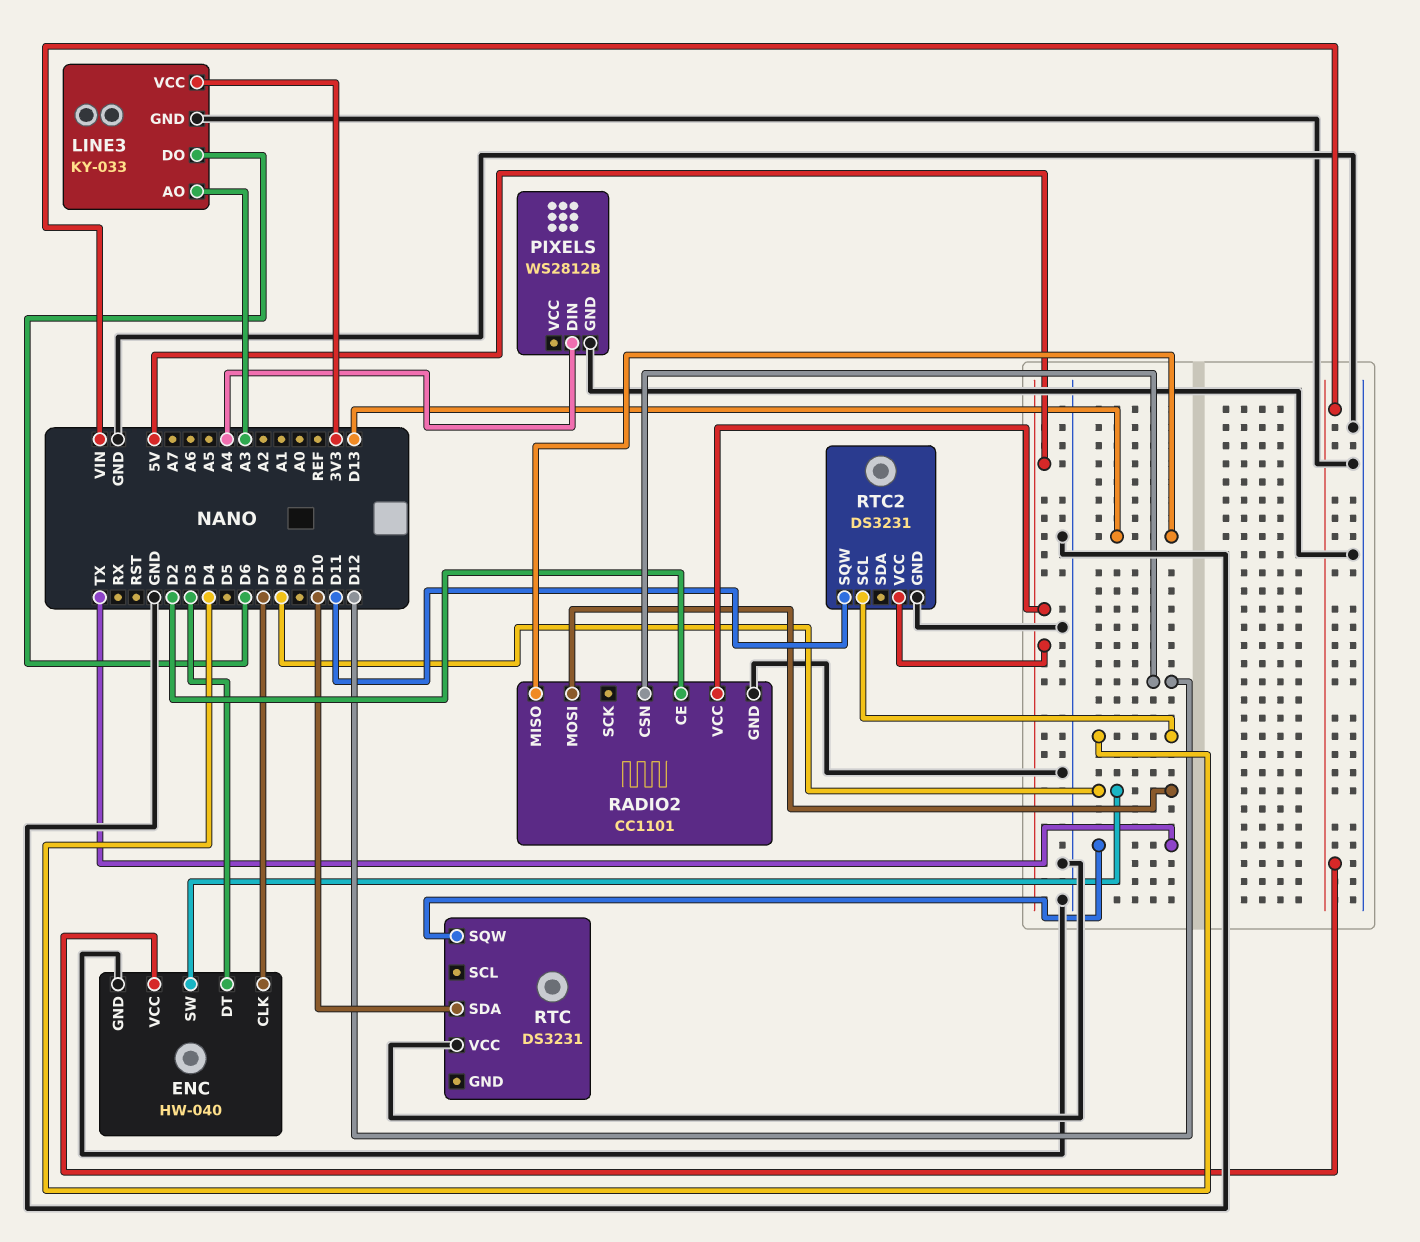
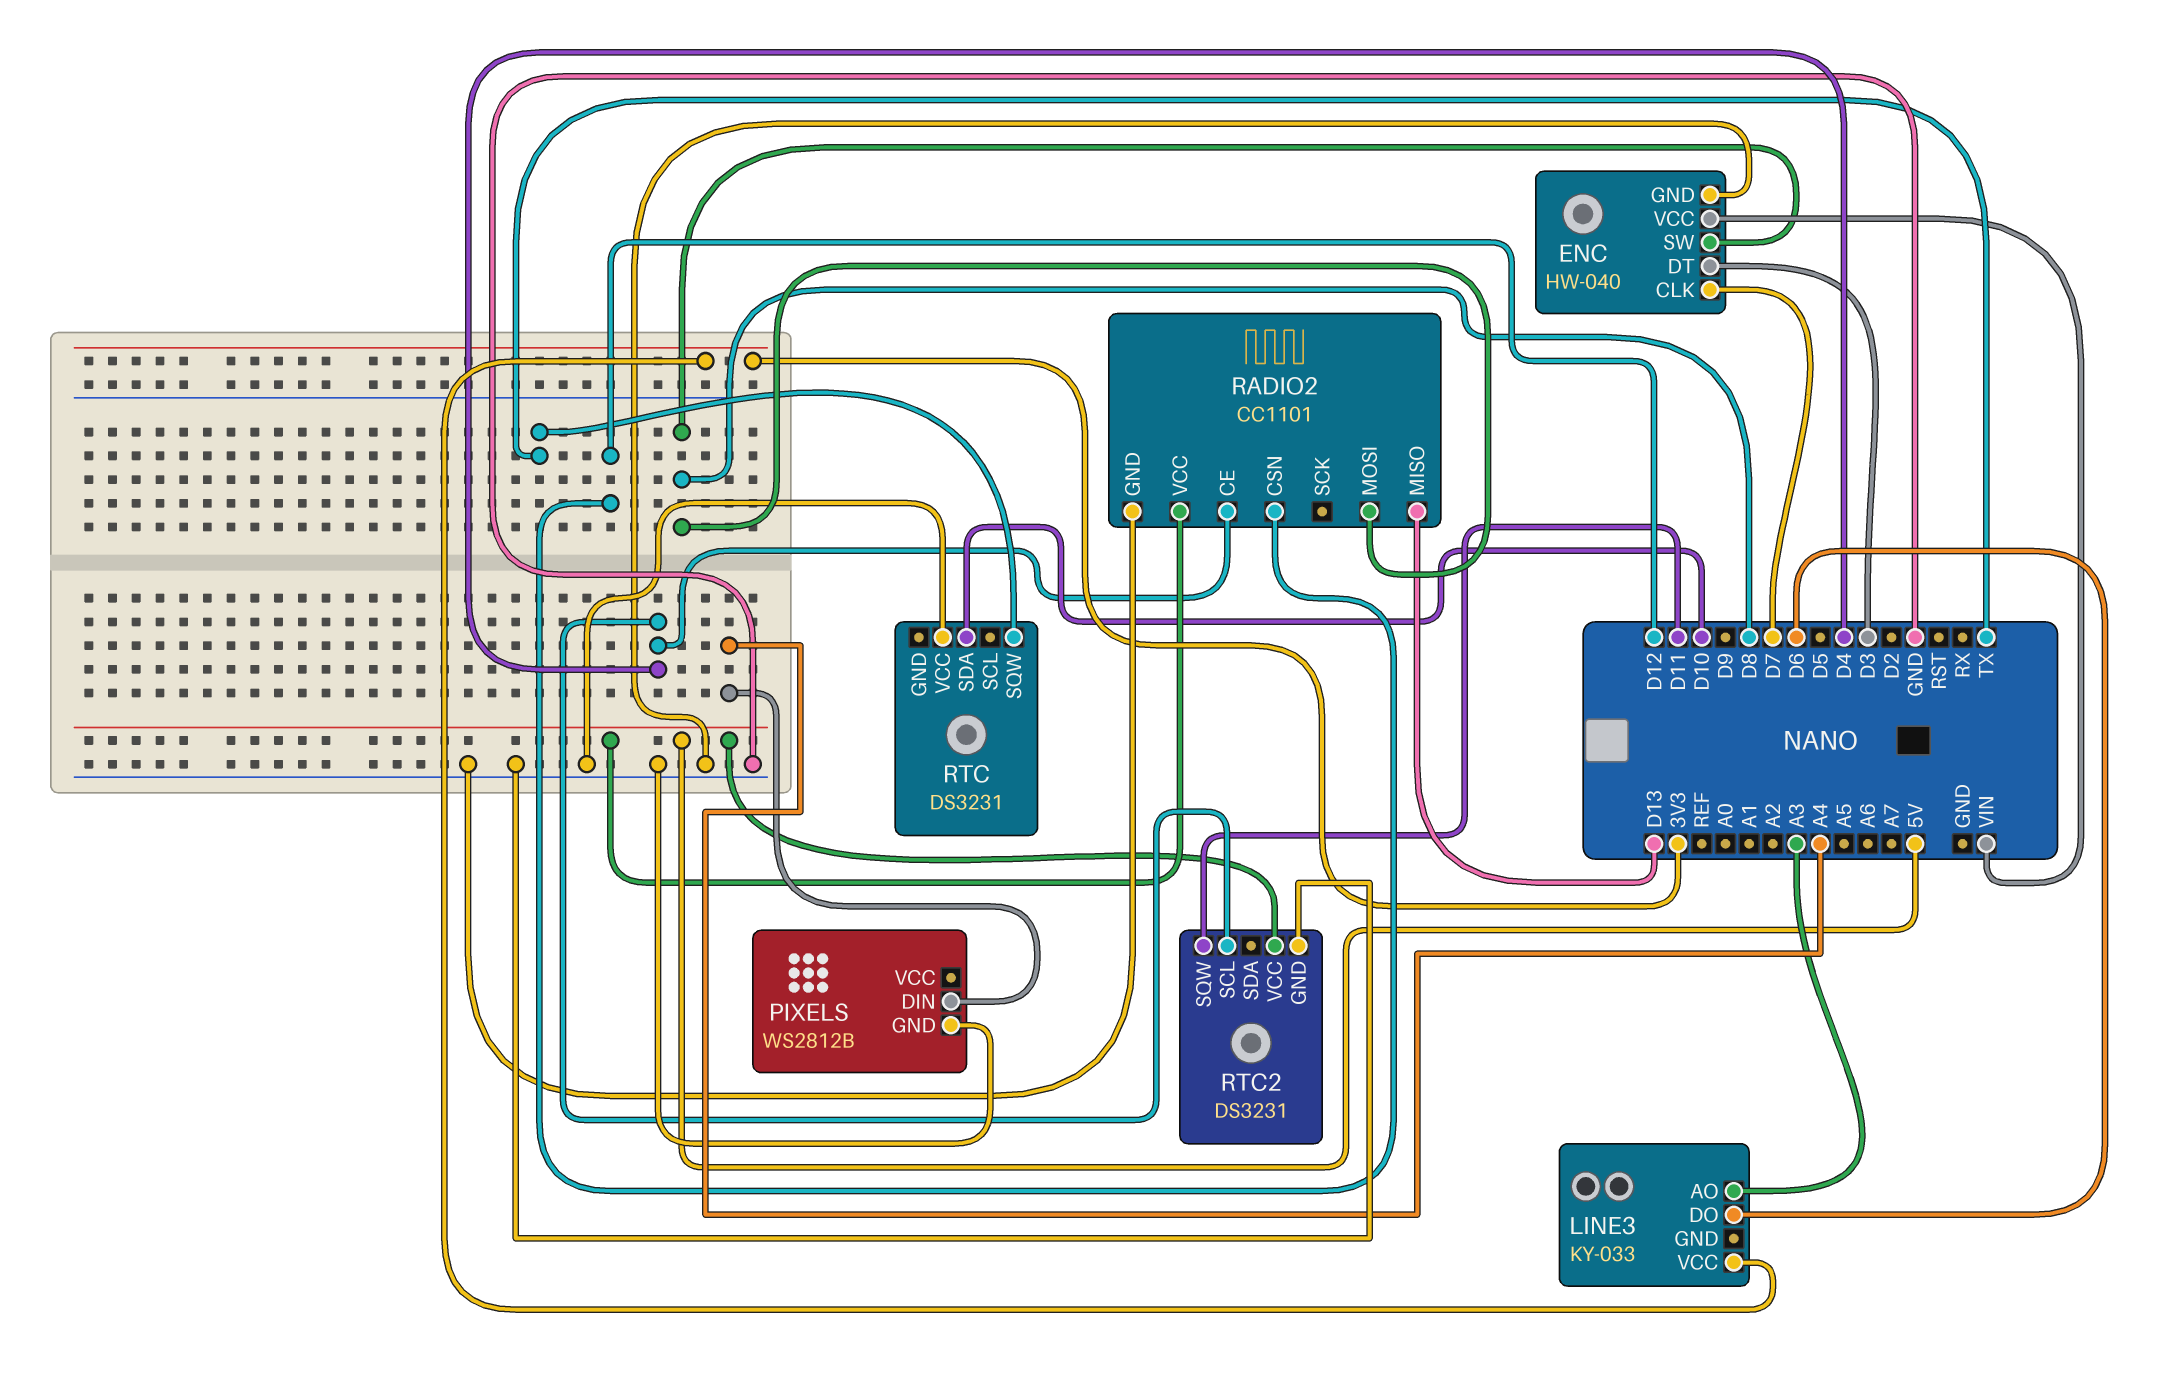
LINE3 pin GND: GND -> none
RADIO2 pin CE: D2 -> D4

